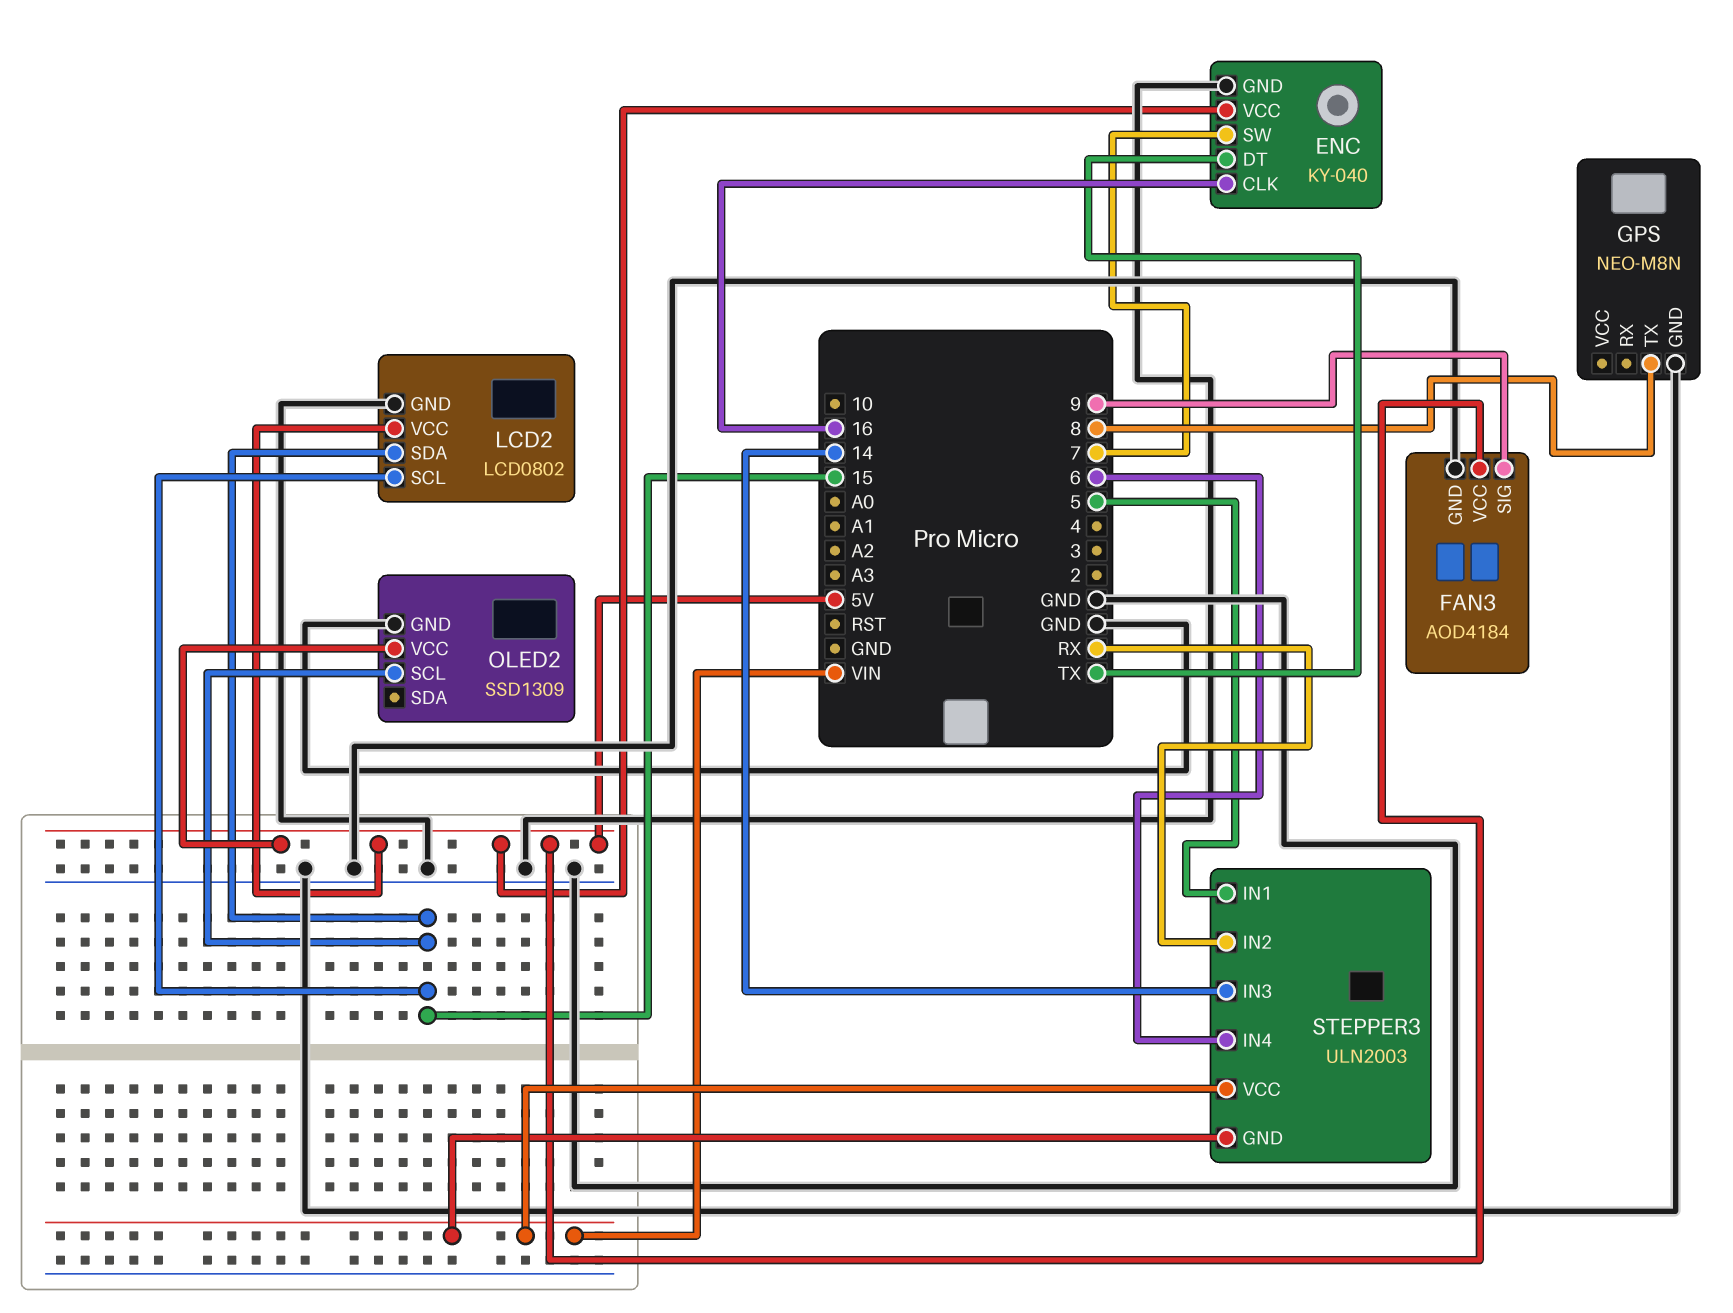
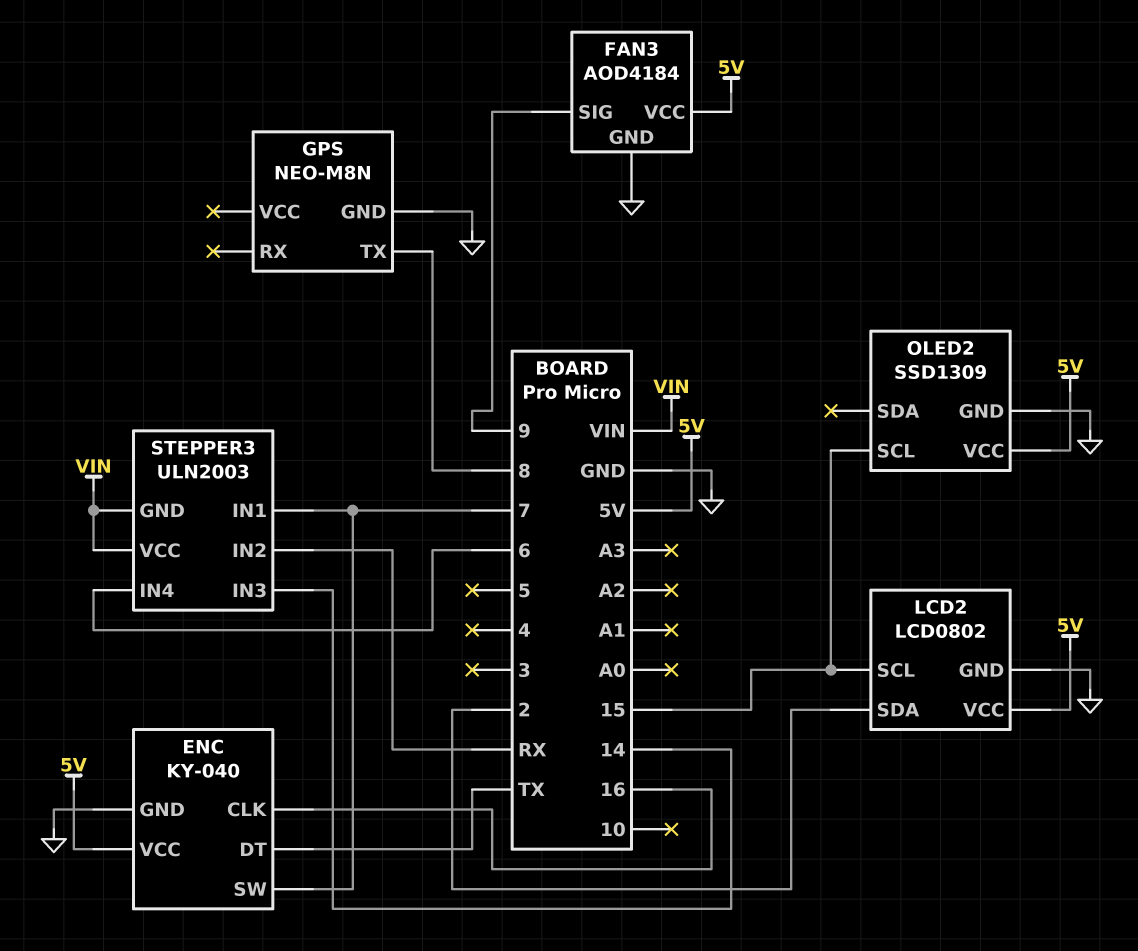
LCD2 pin SDA: 15 -> 2
STEPPER3 pin IN1: 5 -> 7

